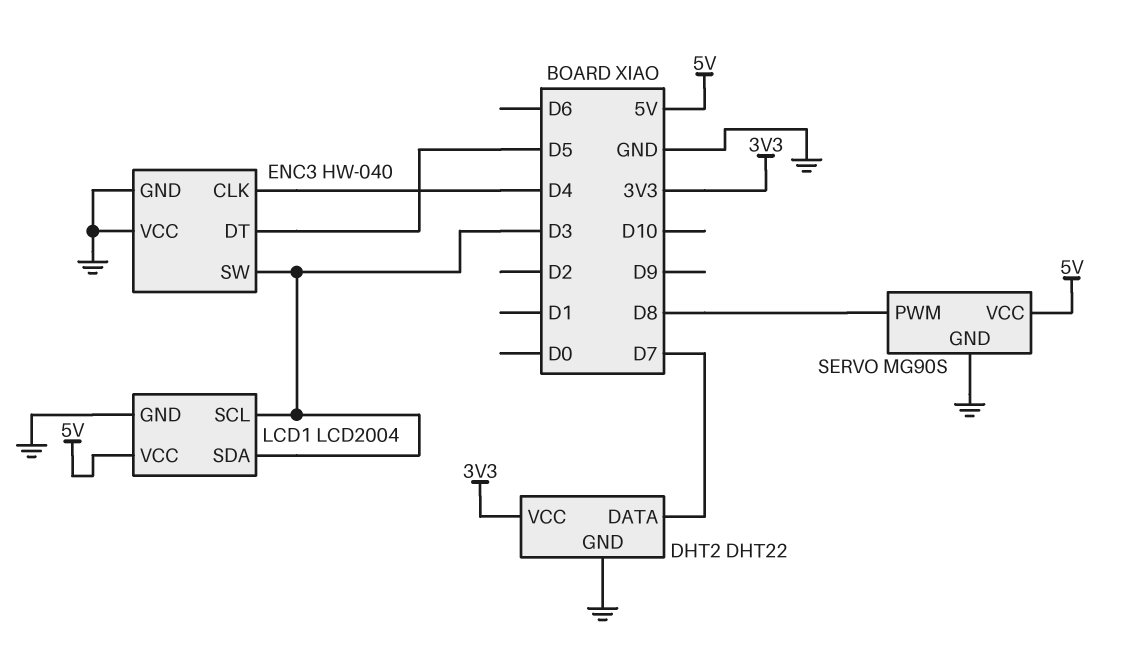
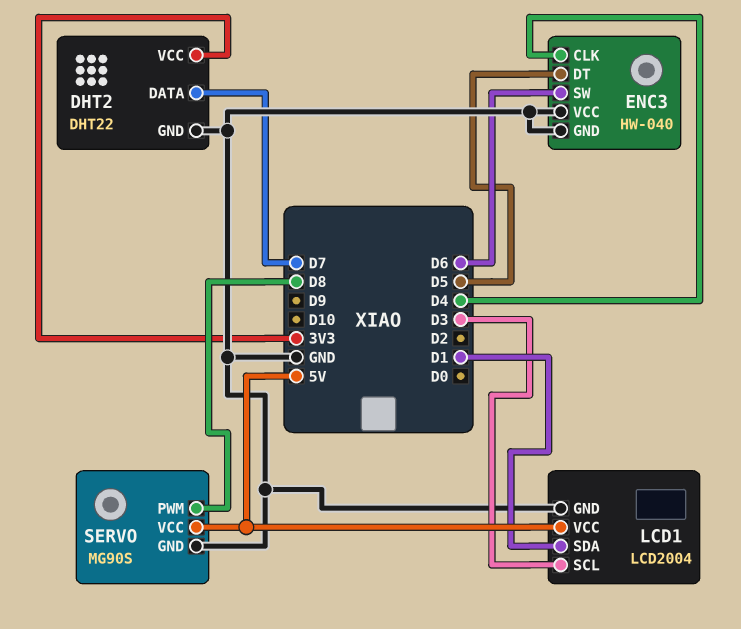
ENC3 pin SW: D3 -> D6
LCD1 pin SDA: D3 -> D1

